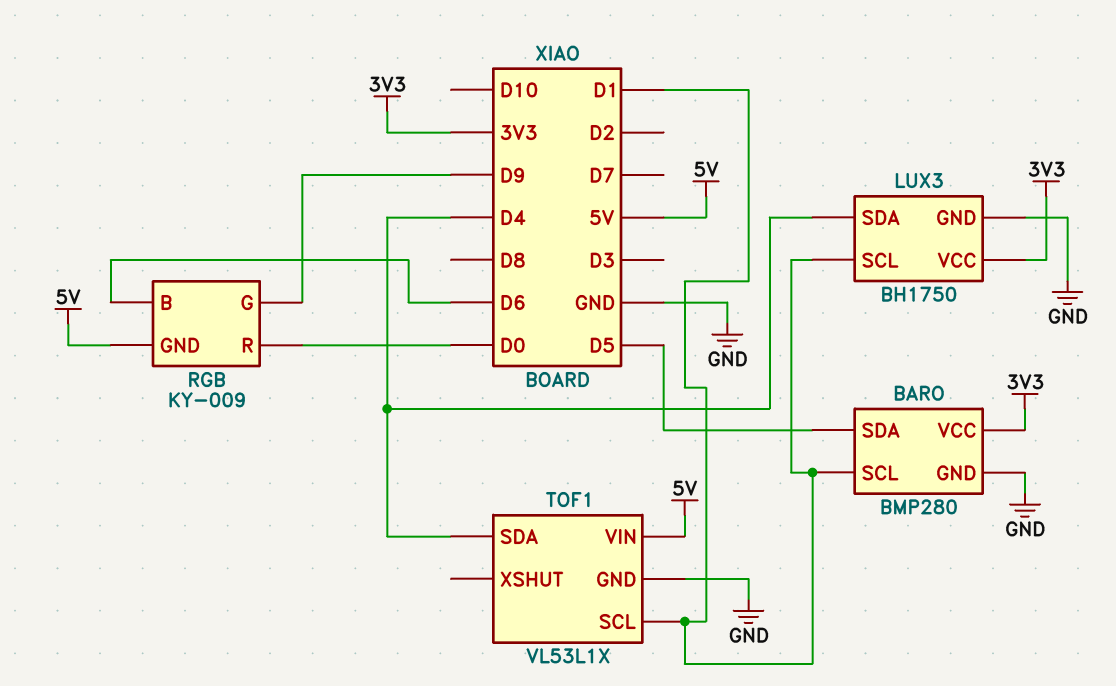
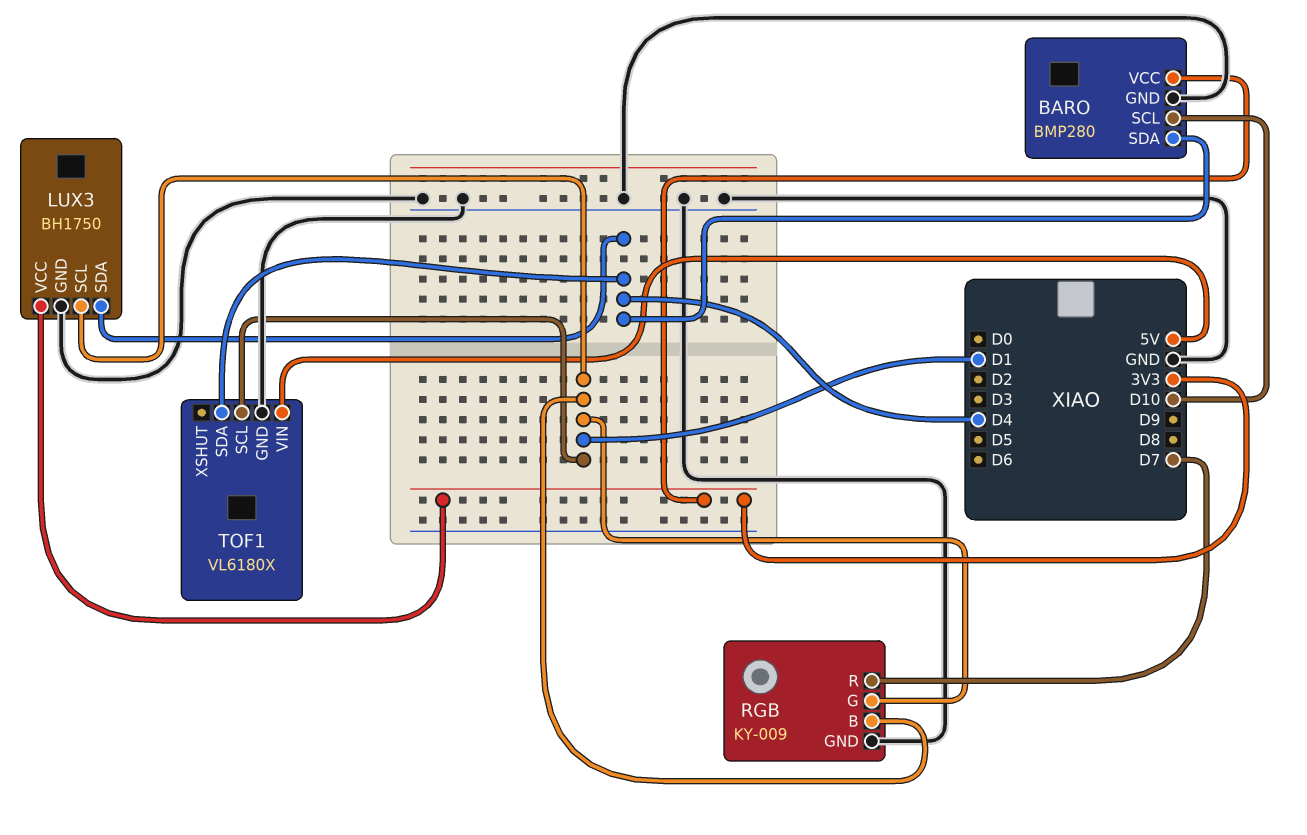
BARO pin SCL: D1 -> D10
BARO pin SDA: D5 -> D4
RGB pin B: D6 -> D1
RGB pin G: D9 -> D1
RGB pin GND: 5V -> GND
RGB pin R: D0 -> D7
TOF1: VL53L1X -> VL6180X

